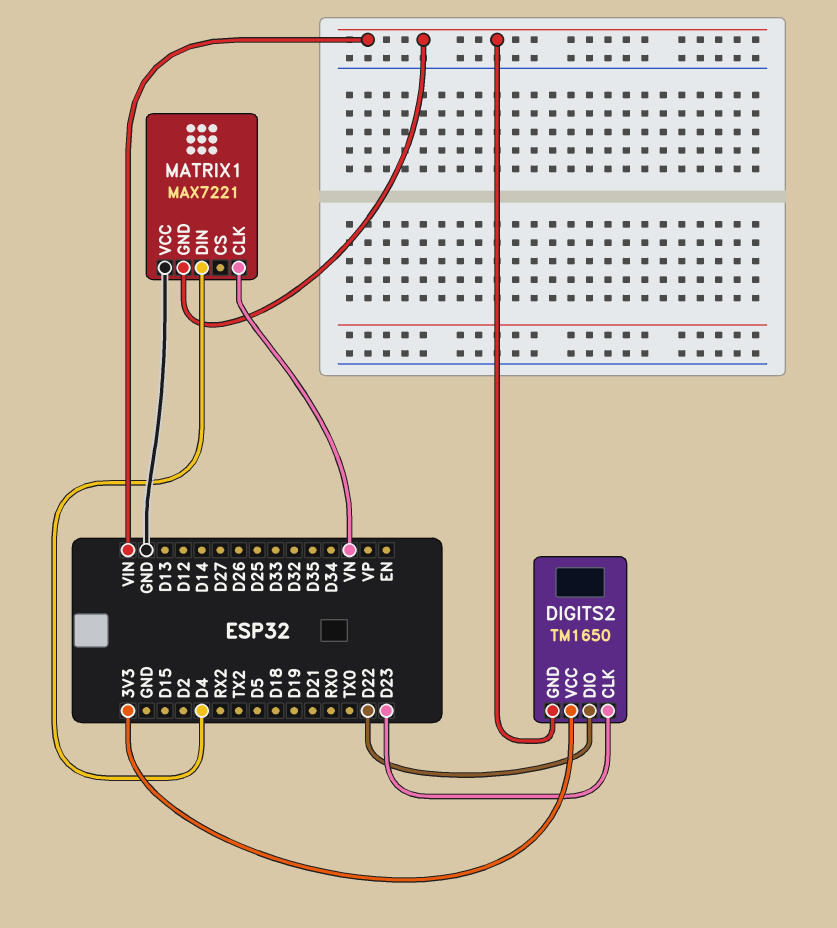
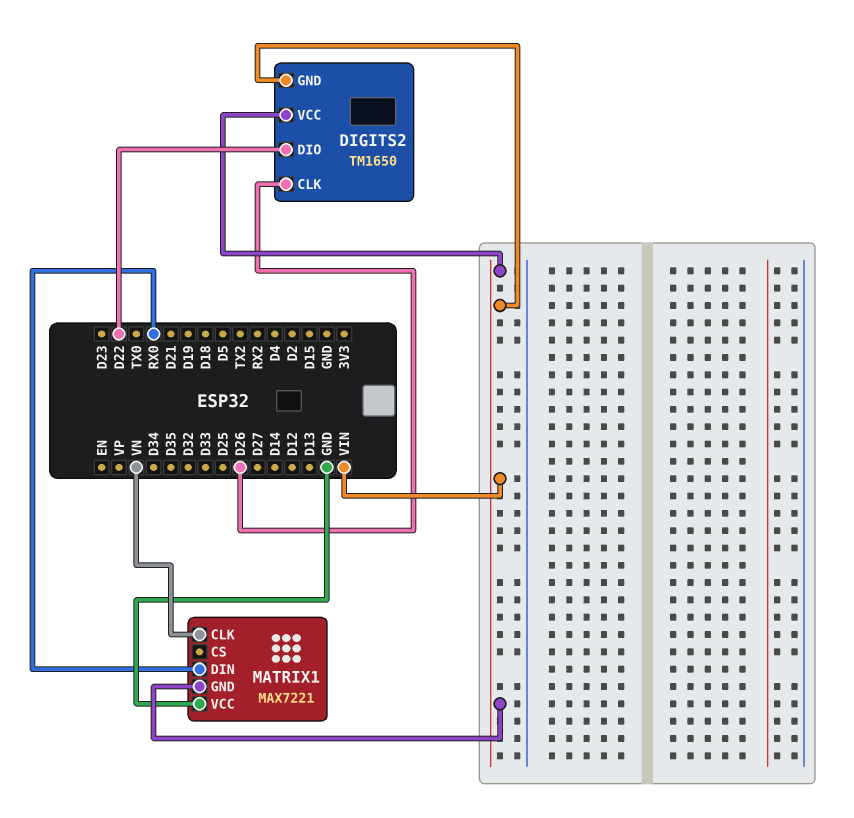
DIGITS2 pin CLK: D23 -> D26
DIGITS2 pin VCC: 3V3 -> VIN
MATRIX1 pin DIN: D4 -> RX0

